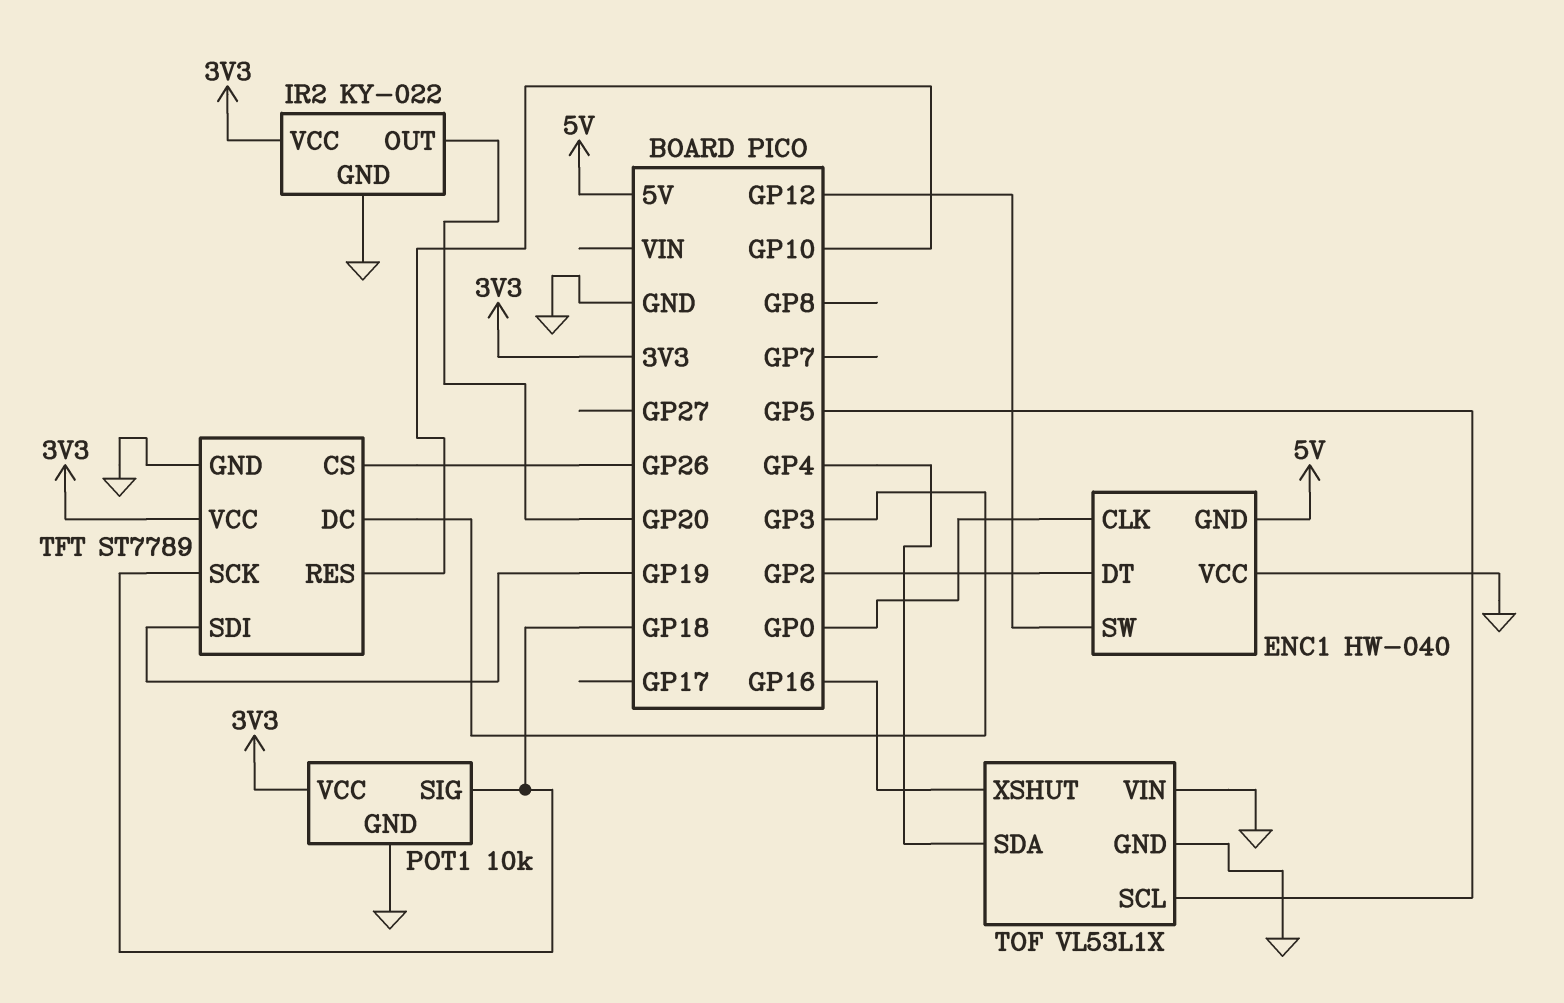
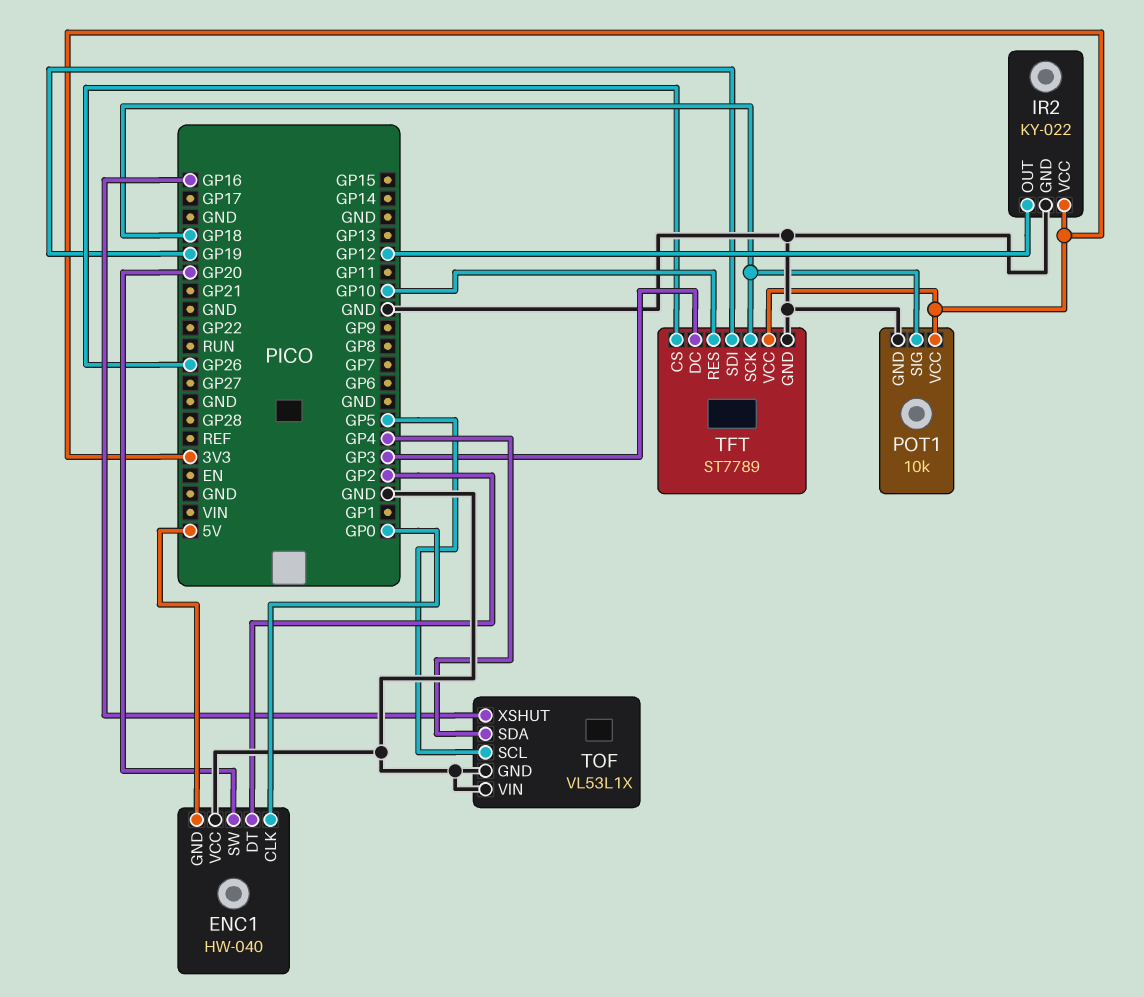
ENC1 pin SW: GP12 -> GP20
IR2 pin OUT: GP20 -> GP12

